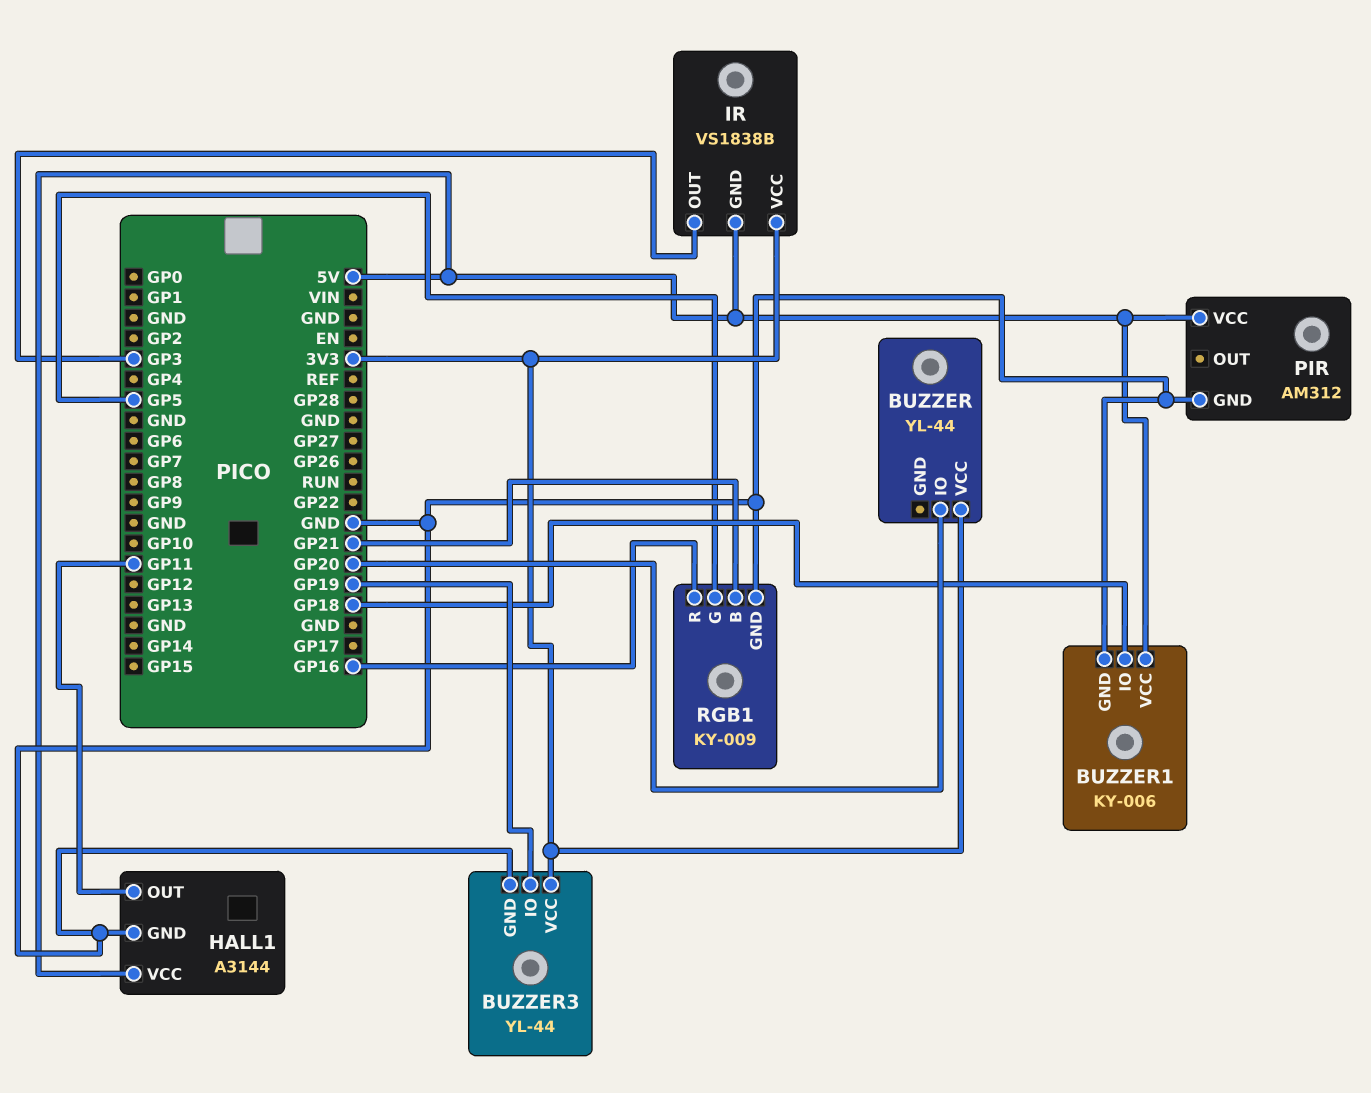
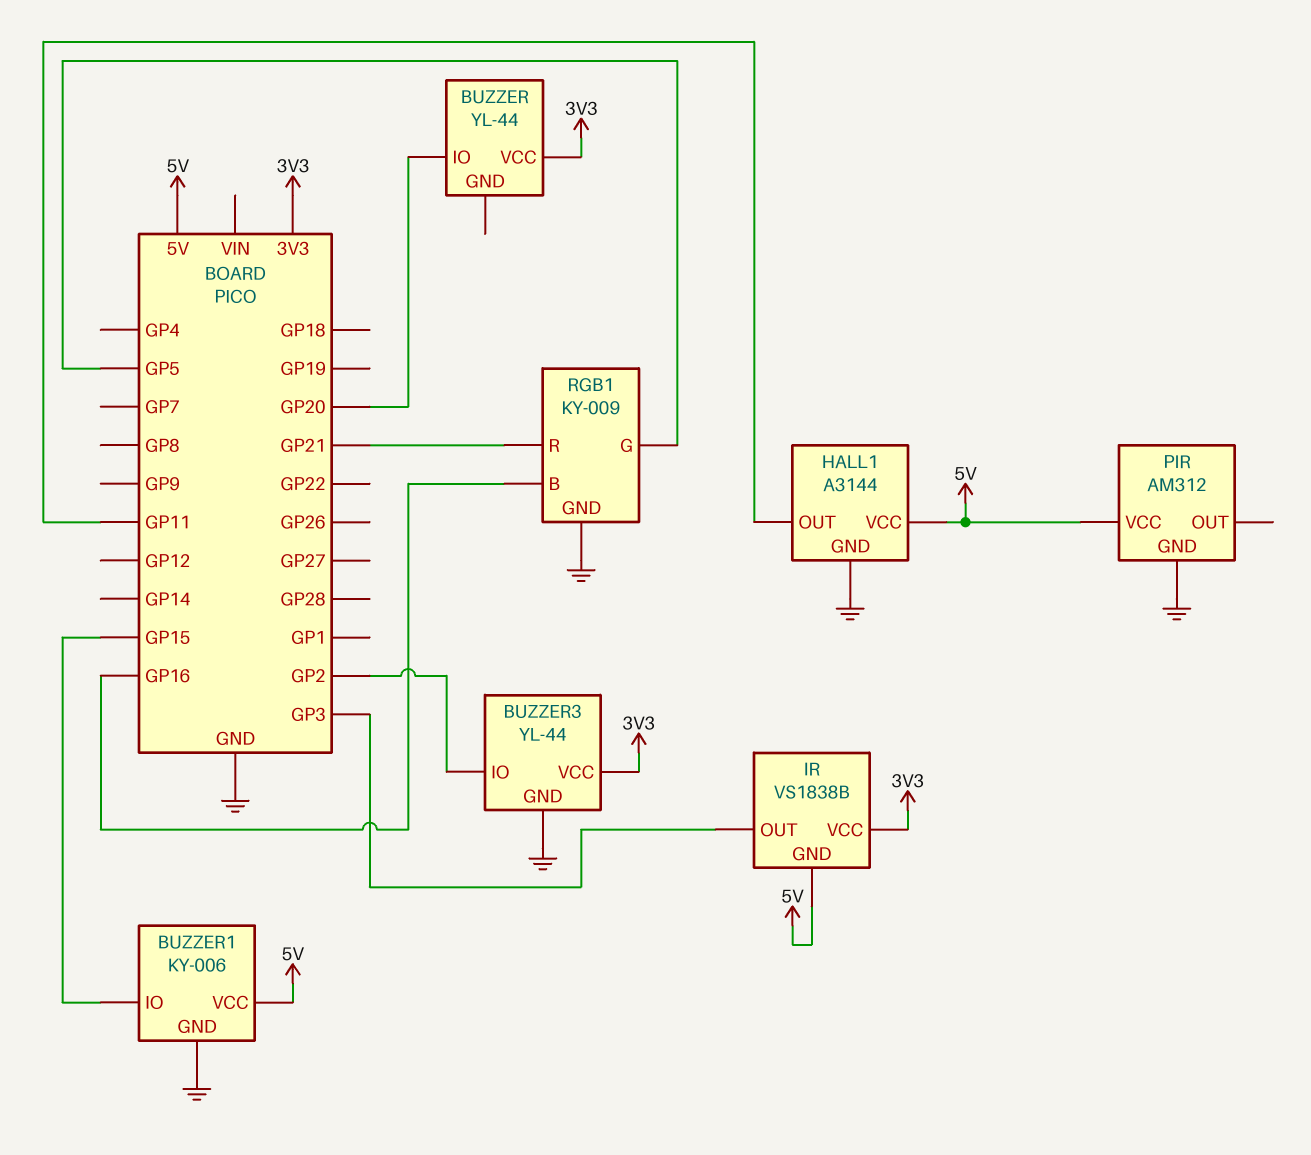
BUZZER1 pin IO: GP18 -> GP15
BUZZER3 pin IO: GP19 -> GP2
RGB1 pin B: GP21 -> GP16
RGB1 pin R: GP16 -> GP21

